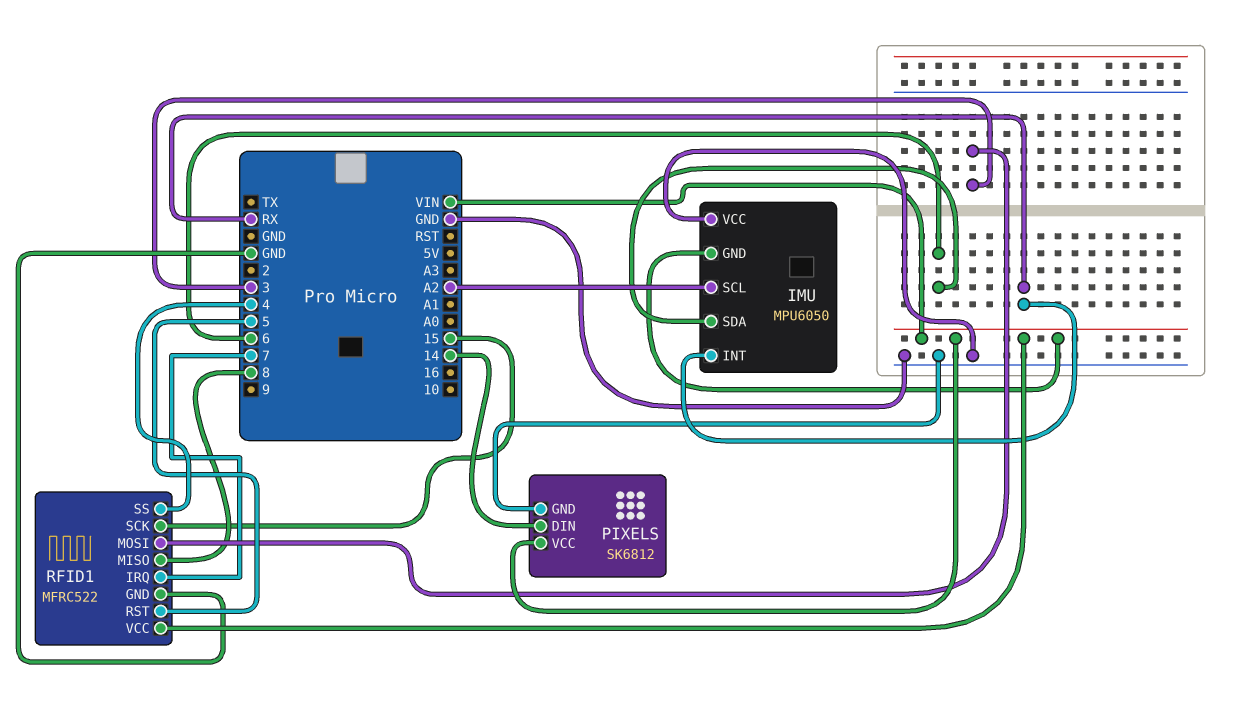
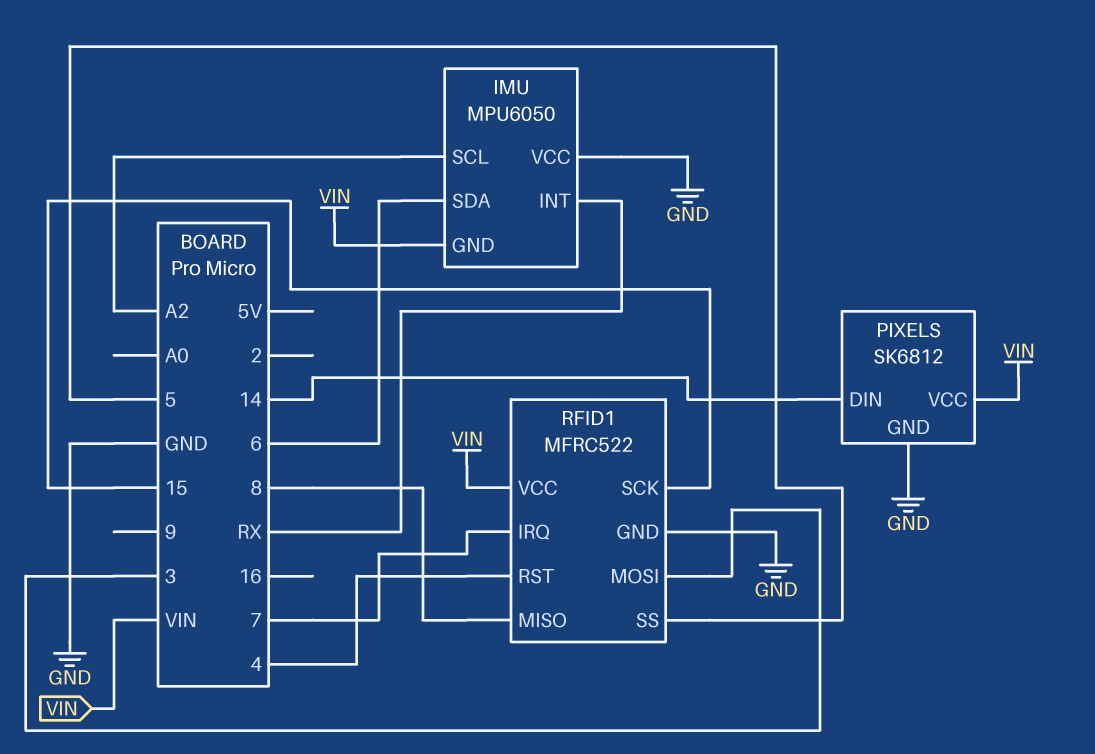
RFID1 pin RST: 5 -> 4
RFID1 pin SS: 4 -> 5

